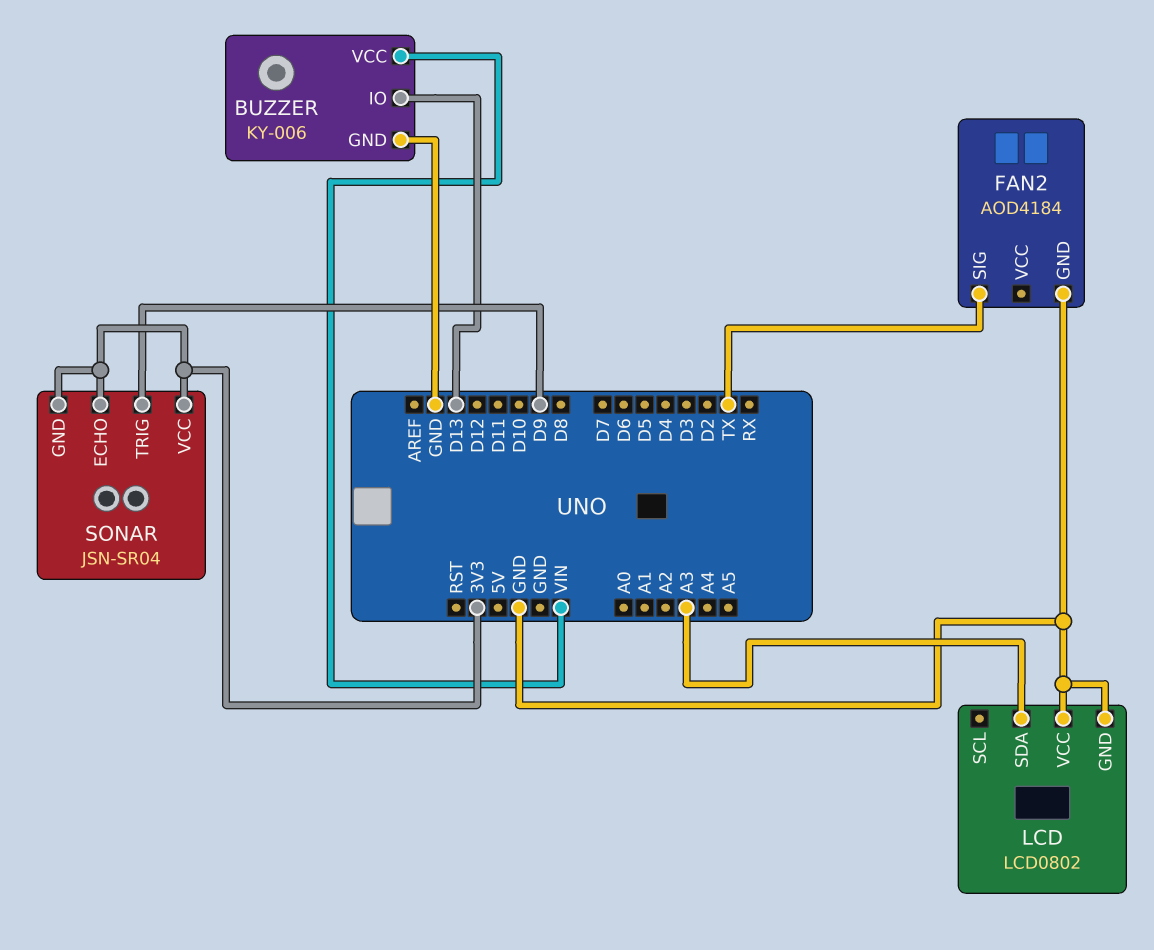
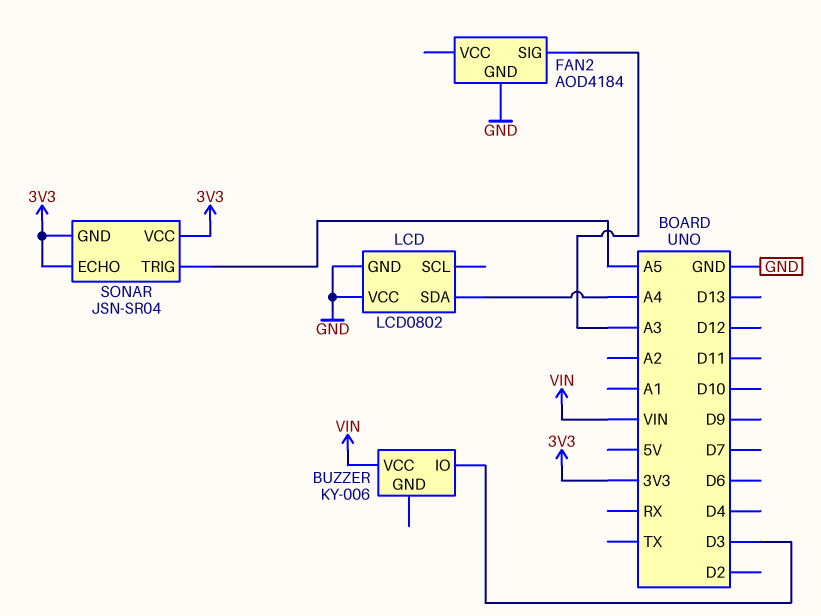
BUZZER pin GND: GND -> none
BUZZER pin IO: D13 -> D3
FAN2 pin SIG: TX -> A3
LCD pin SDA: A3 -> A4
SONAR pin TRIG: D9 -> A5

